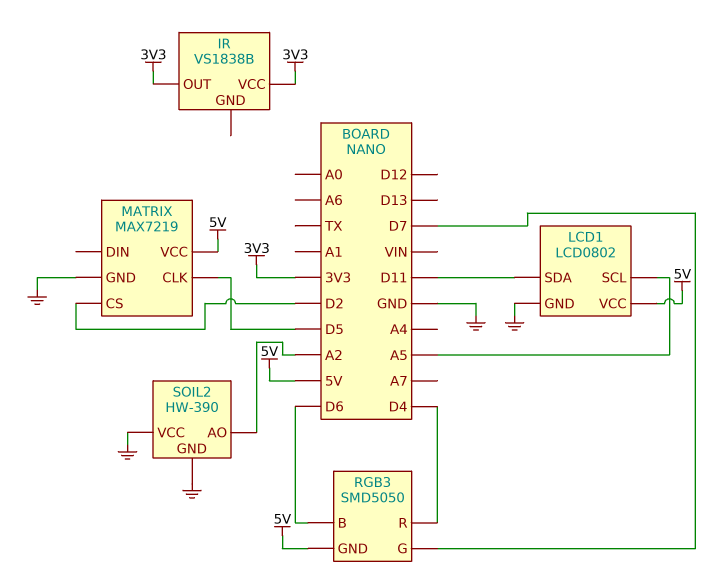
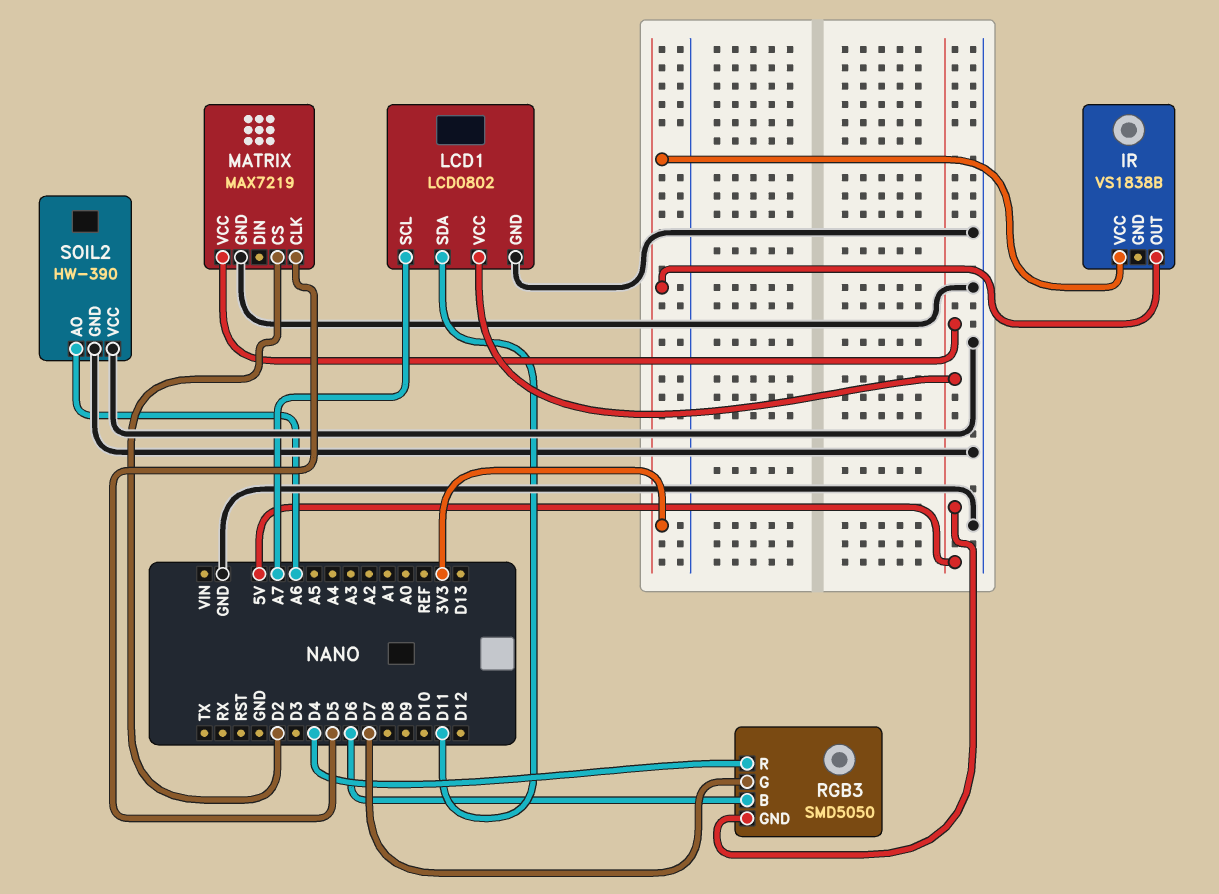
LCD1 pin SCL: A5 -> A7
SOIL2 pin AO: A2 -> A6

